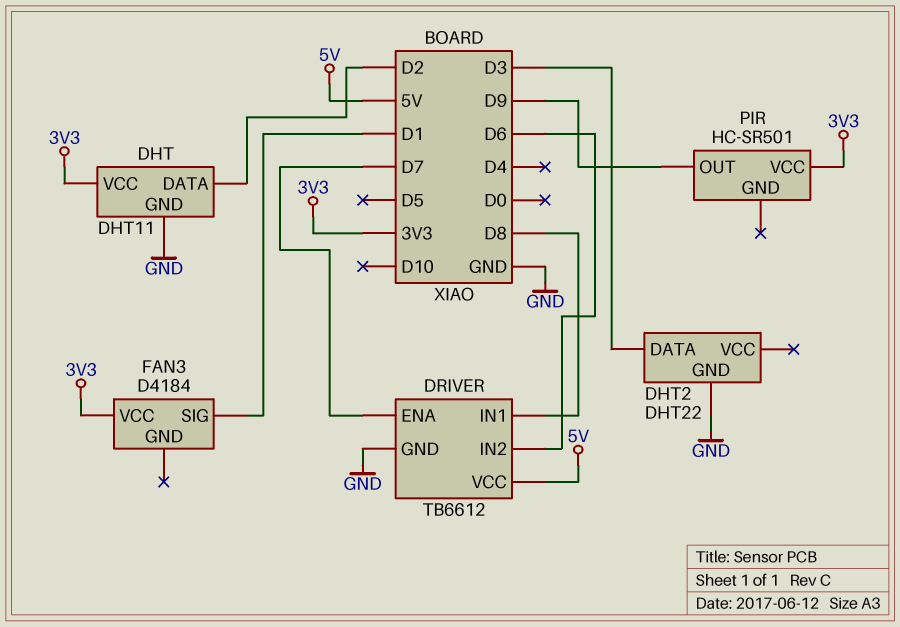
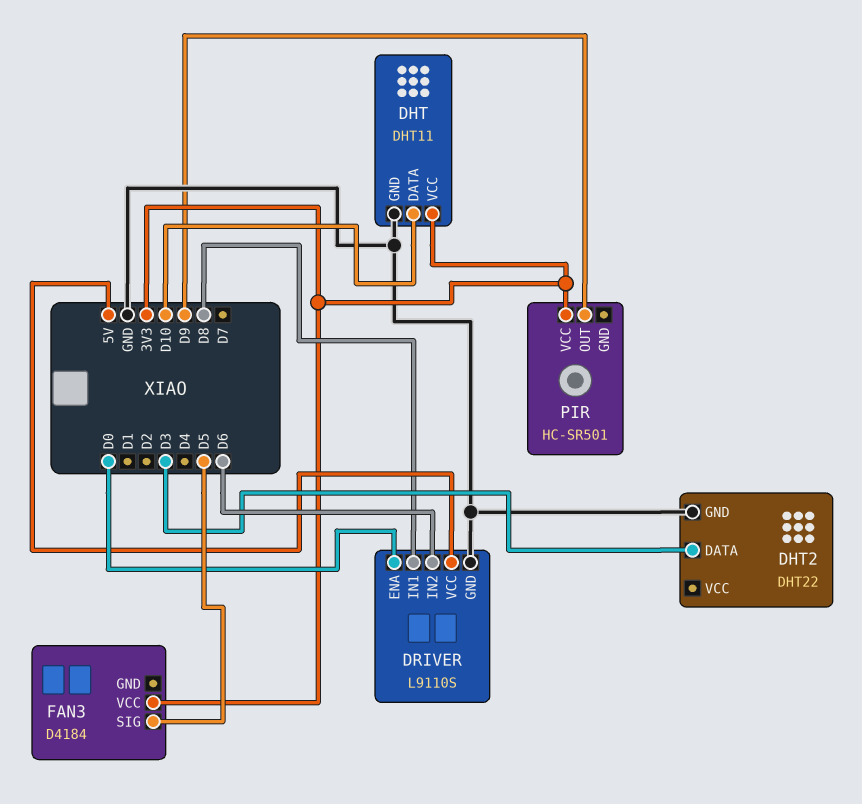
DHT pin DATA: D2 -> D10
DRIVER: TB6612 -> L9110S
DRIVER pin ENA: D7 -> D0
FAN3 pin SIG: D1 -> D5

